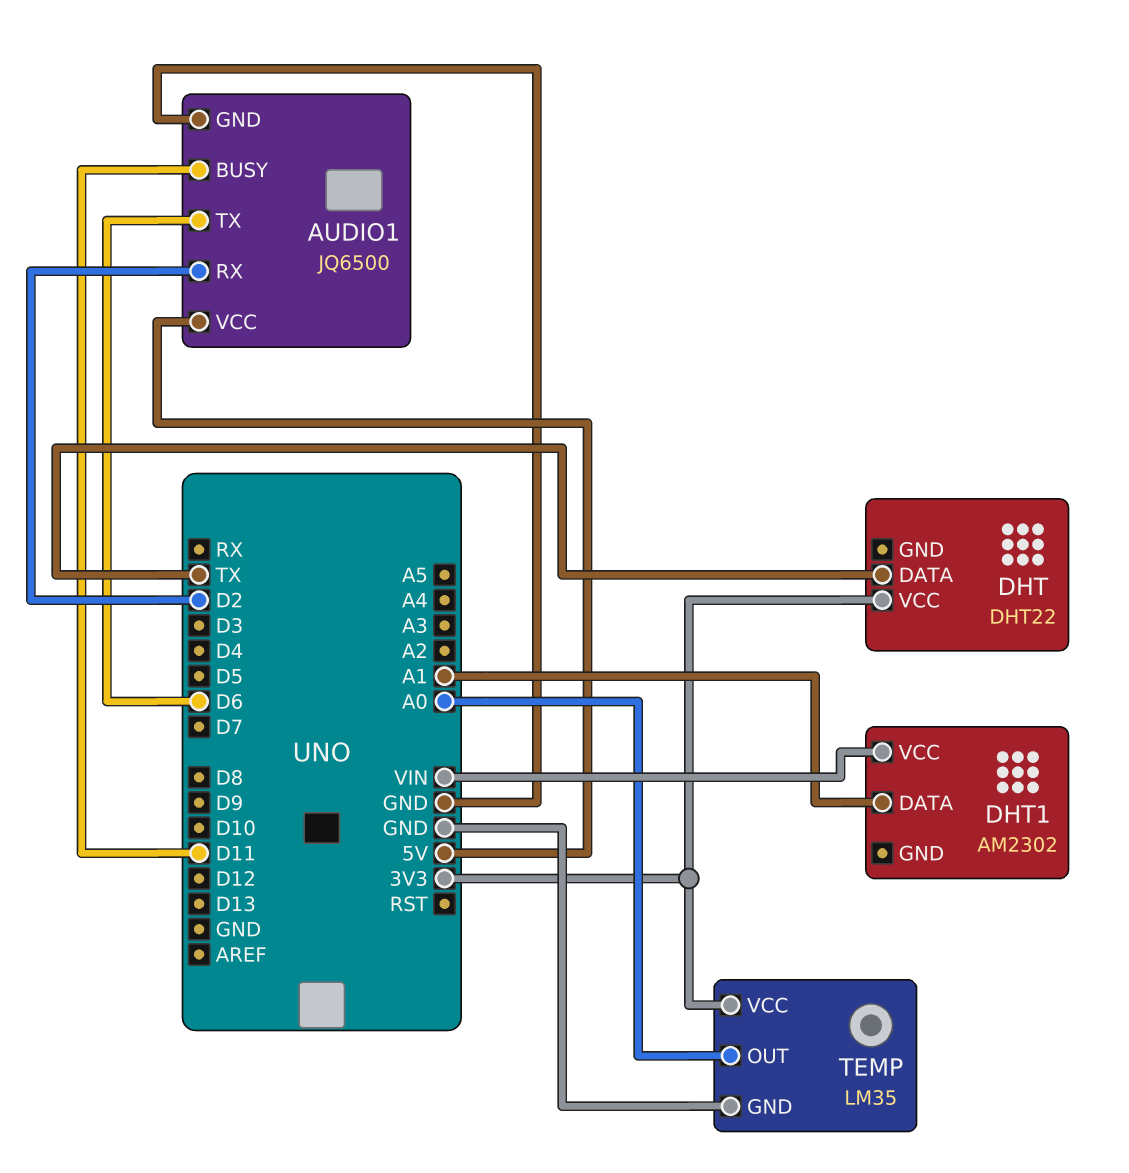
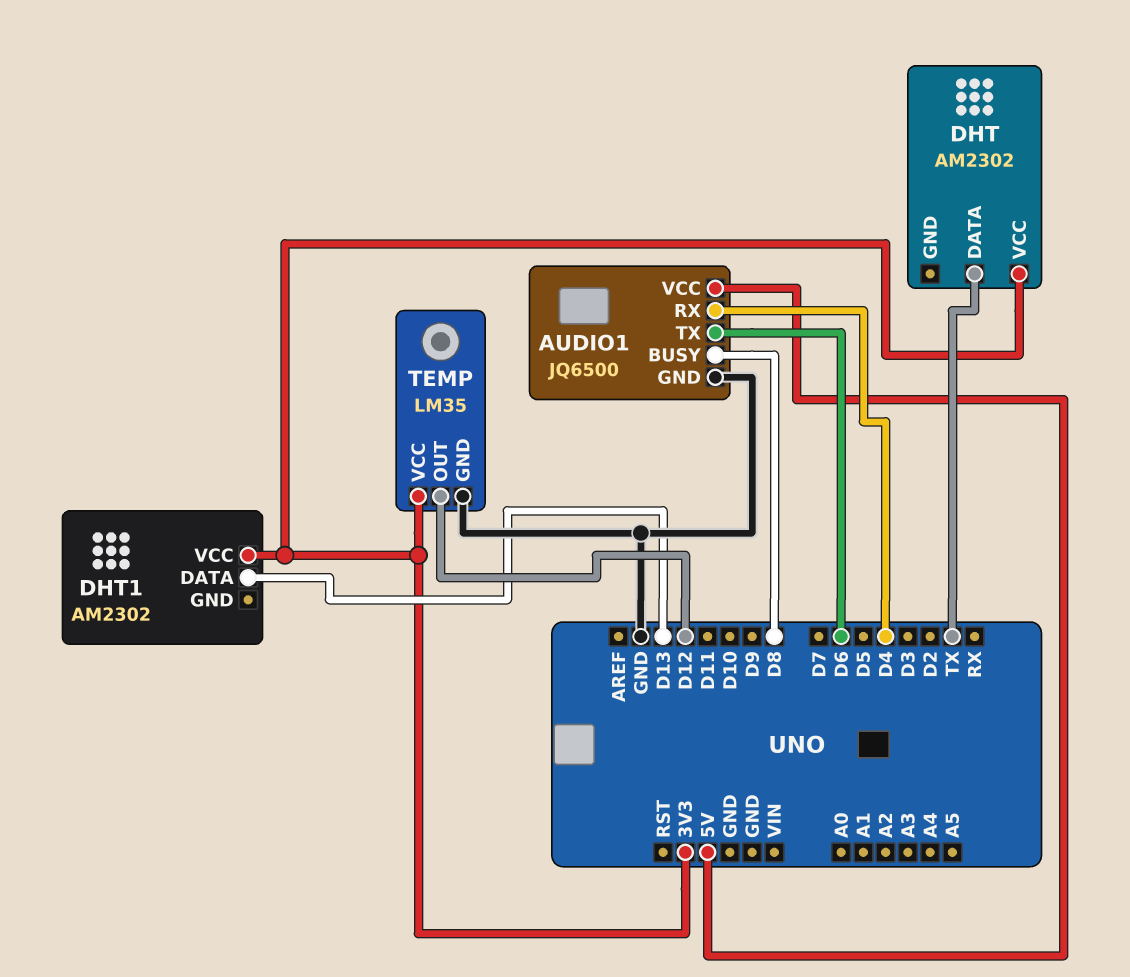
AUDIO1 pin BUSY: D11 -> D8
AUDIO1 pin RX: D2 -> D4
DHT: DHT22 -> AM2302
DHT1 pin DATA: A1 -> D13
DHT1 pin VCC: VIN -> 3V3
TEMP pin OUT: A0 -> D12

